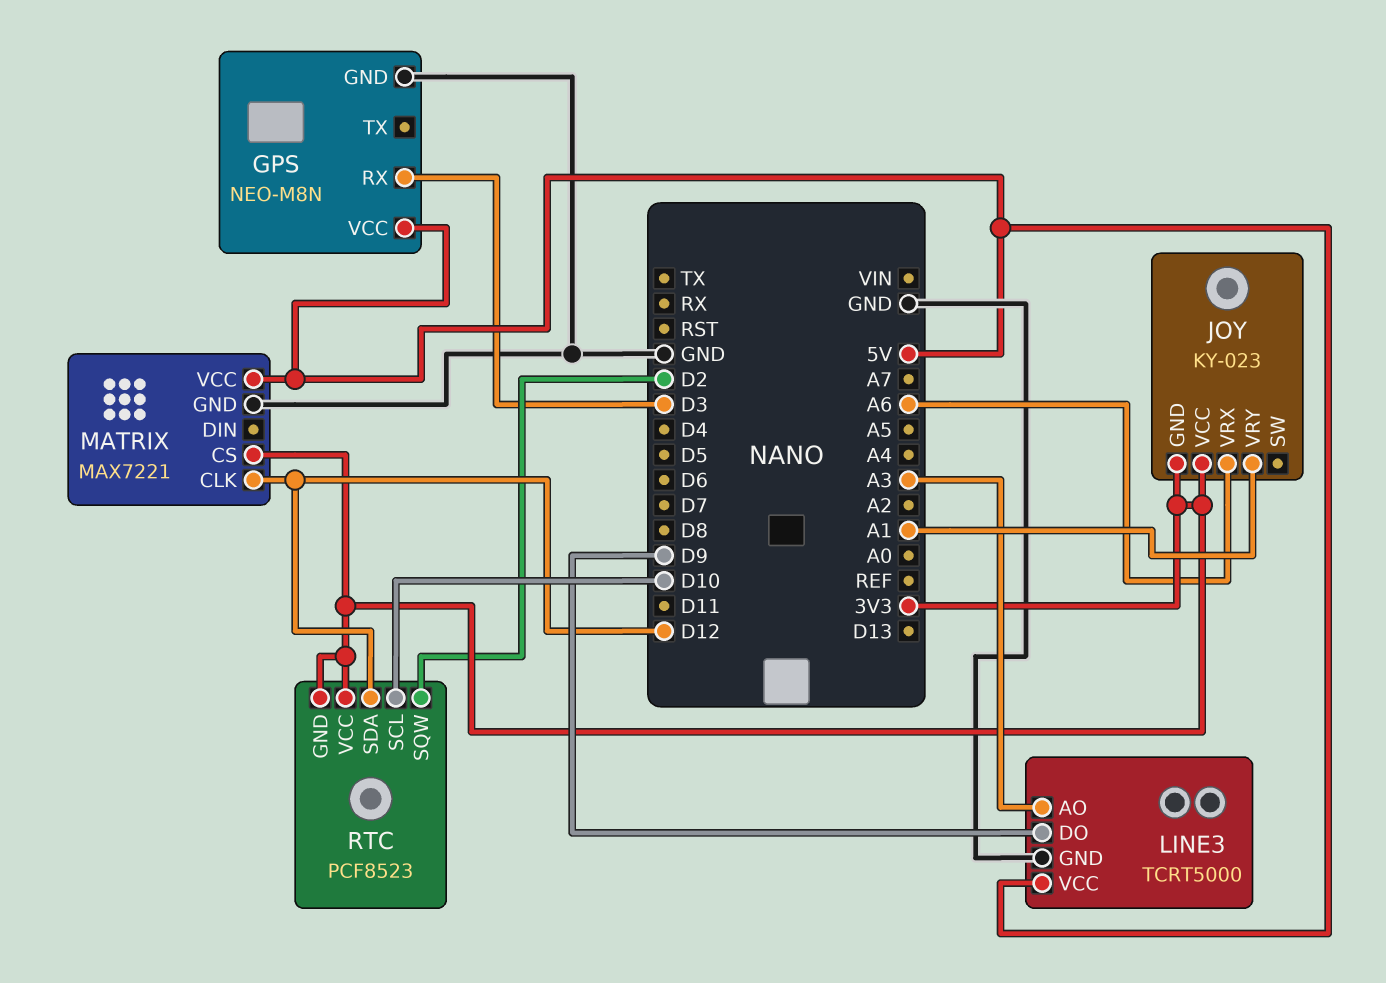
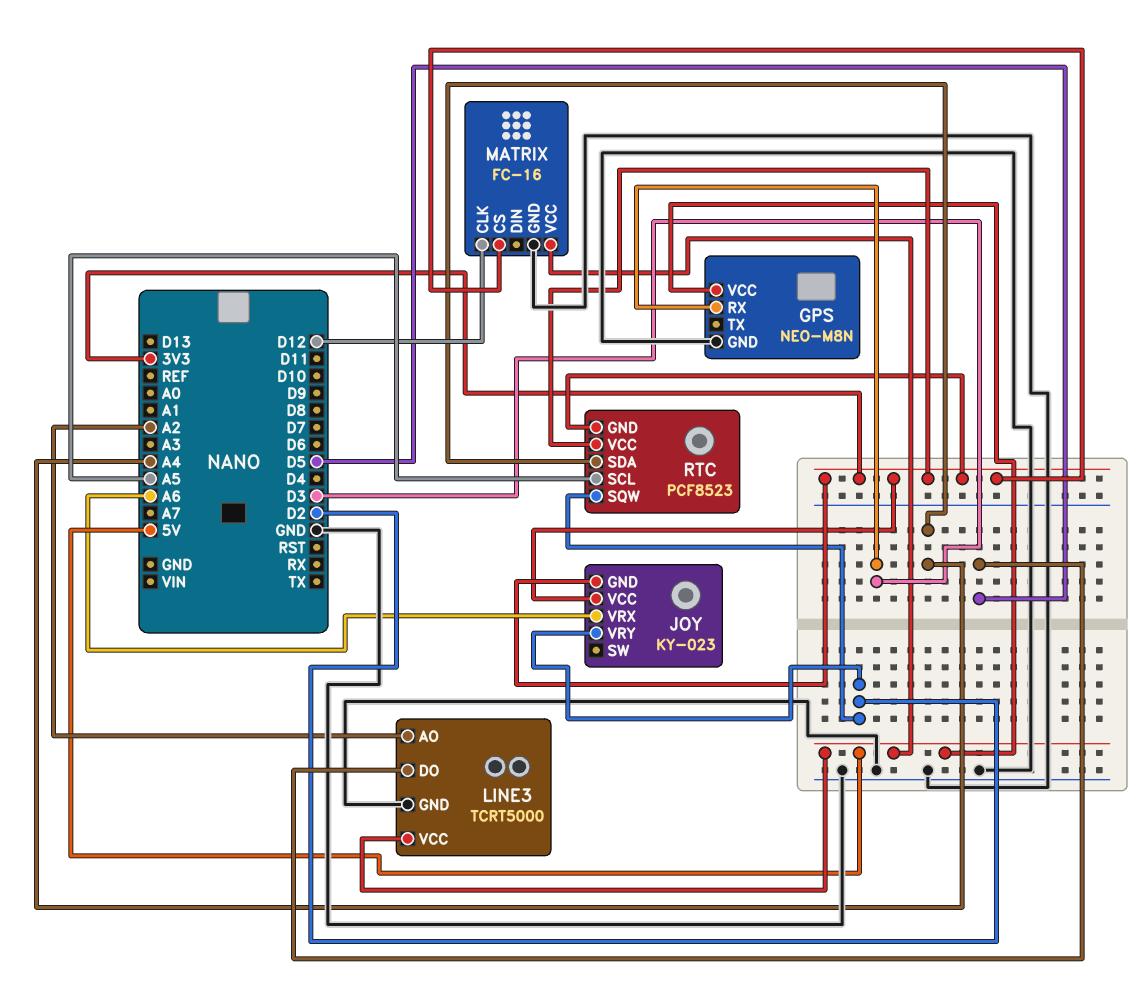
JOY pin VRY: A1 -> D2
LINE3 pin AO: A3 -> A2
LINE3 pin DO: D9 -> D5
MATRIX: MAX7221 -> FC-16
RTC pin SCL: D10 -> A5
RTC pin SDA: D12 -> A4

